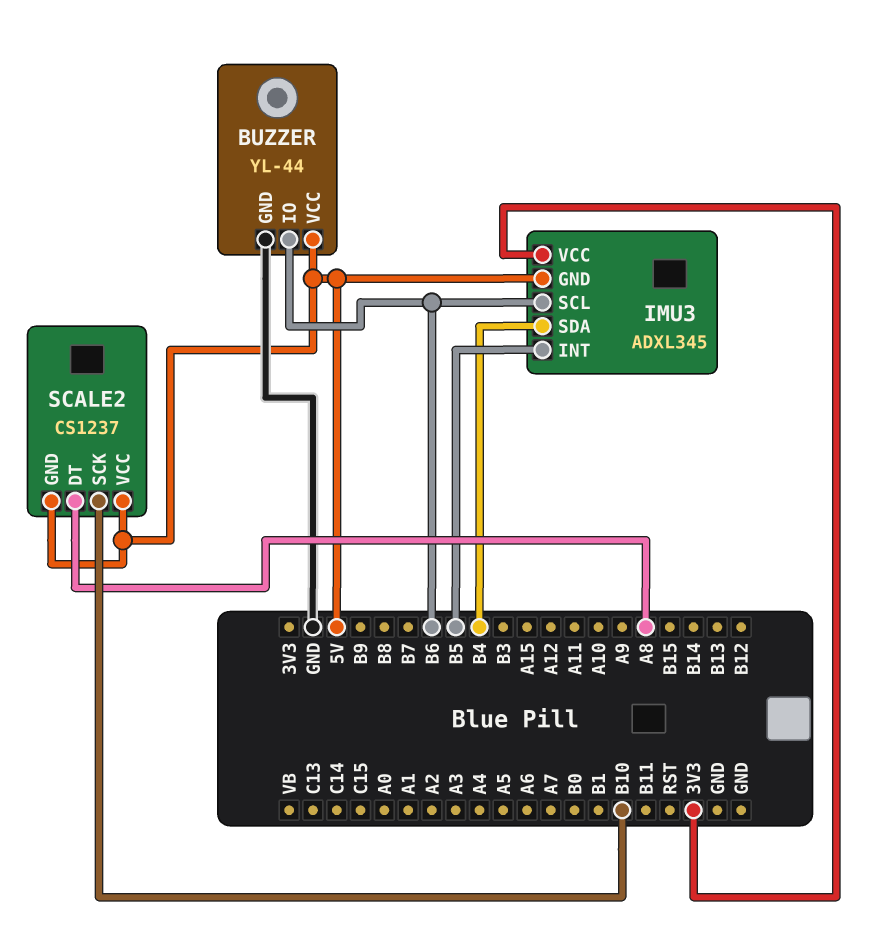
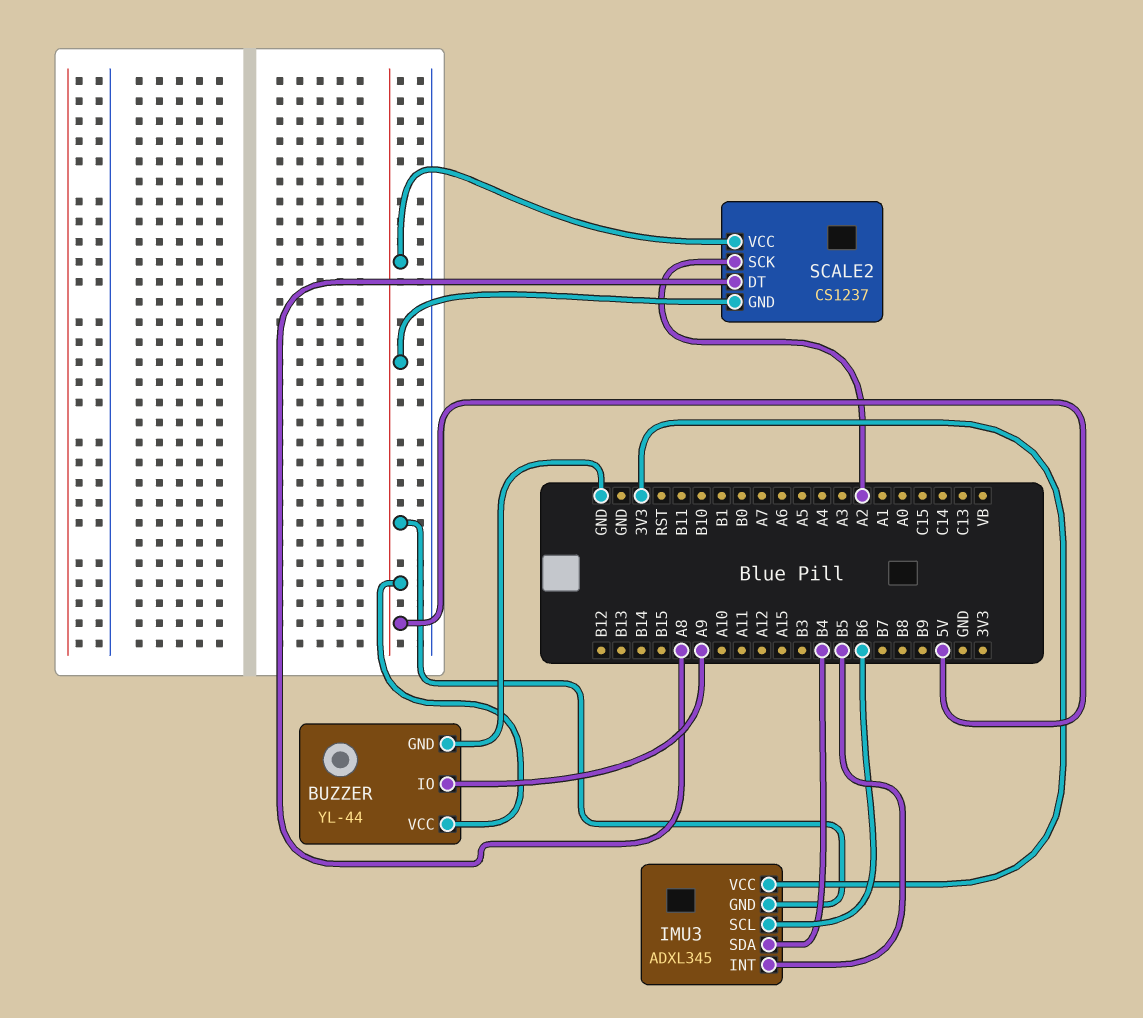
BUZZER pin IO: B6 -> A9
SCALE2 pin SCK: B10 -> A2

